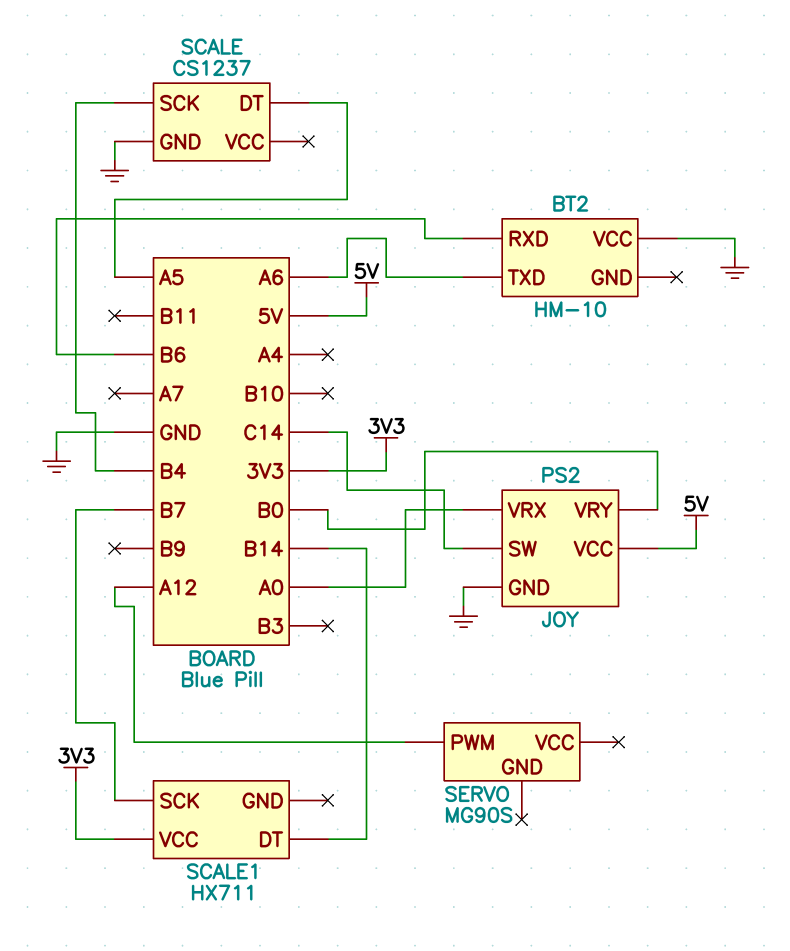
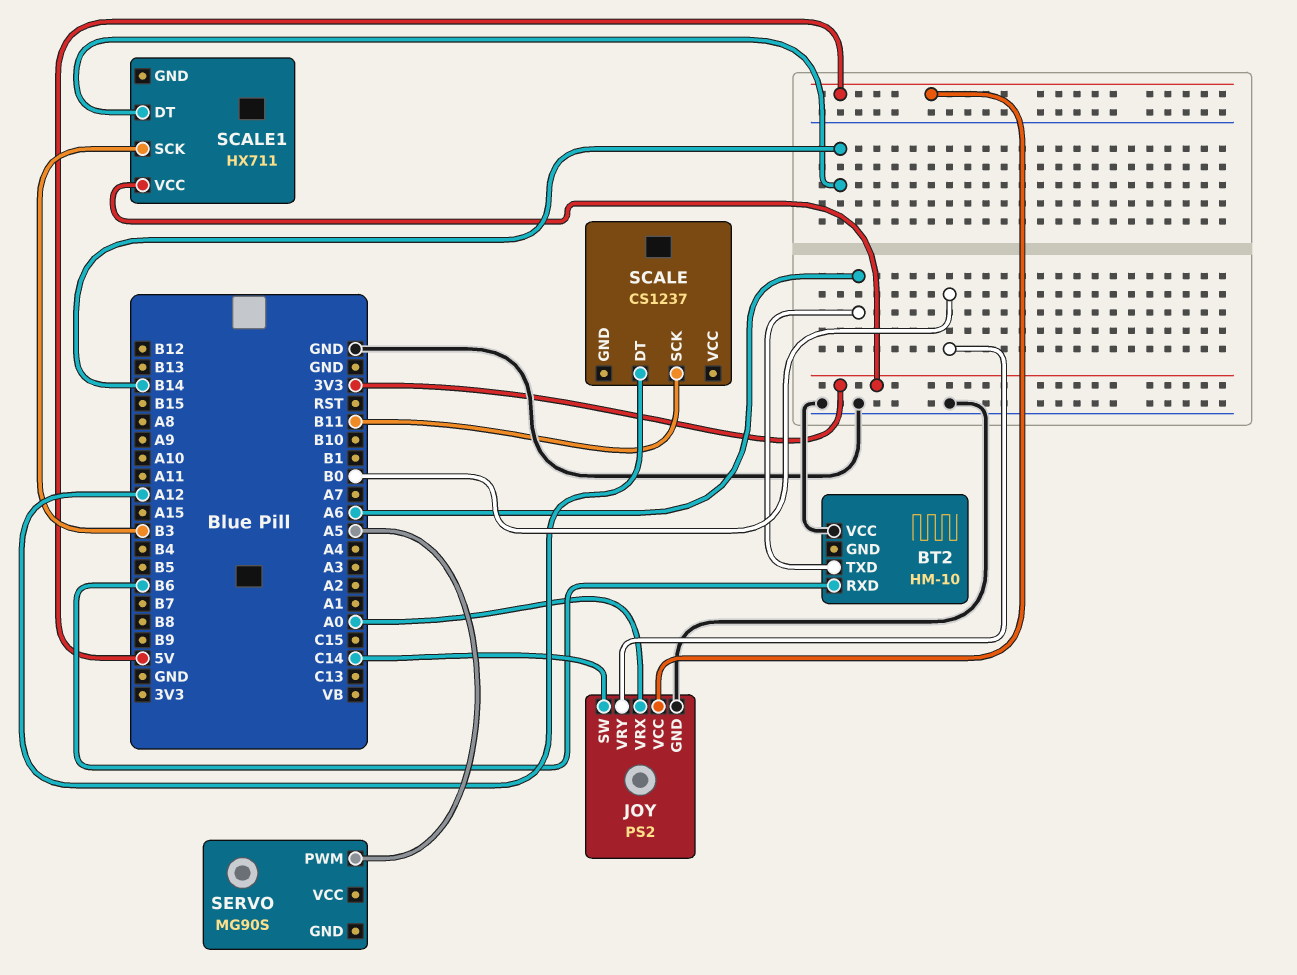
SCALE pin DT: A5 -> A12
SCALE pin GND: GND -> none
SCALE pin SCK: B4 -> B11
SCALE1 pin SCK: B7 -> B3
SERVO pin PWM: A12 -> A5

